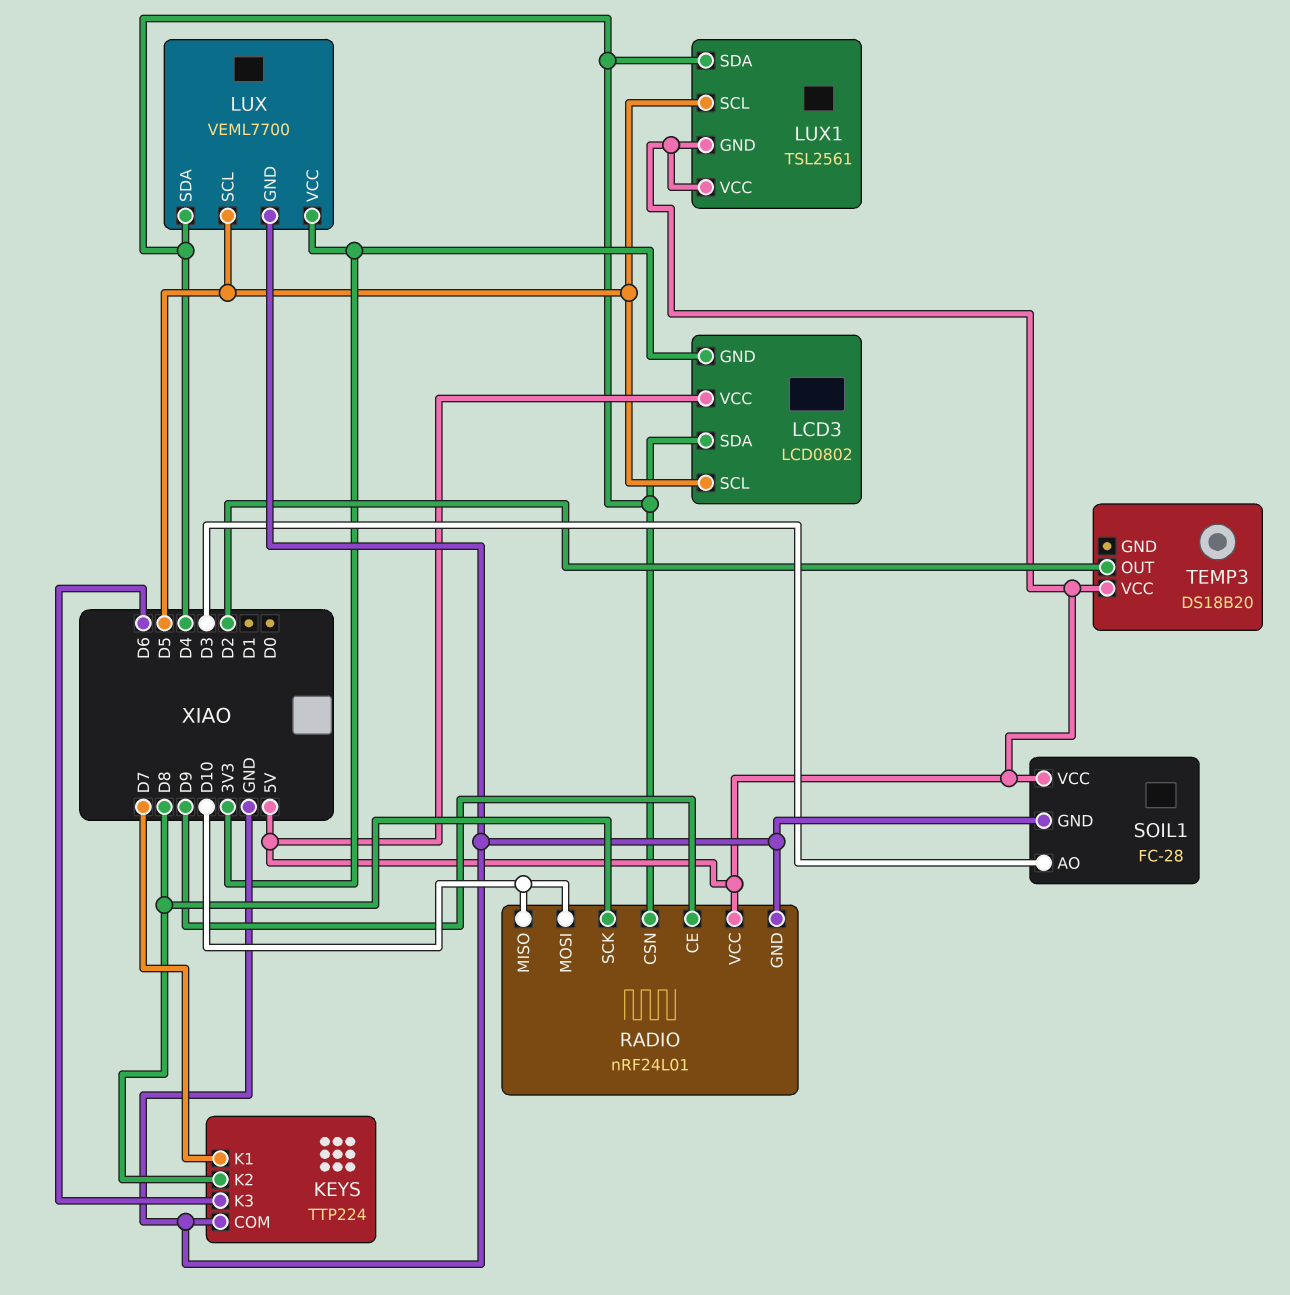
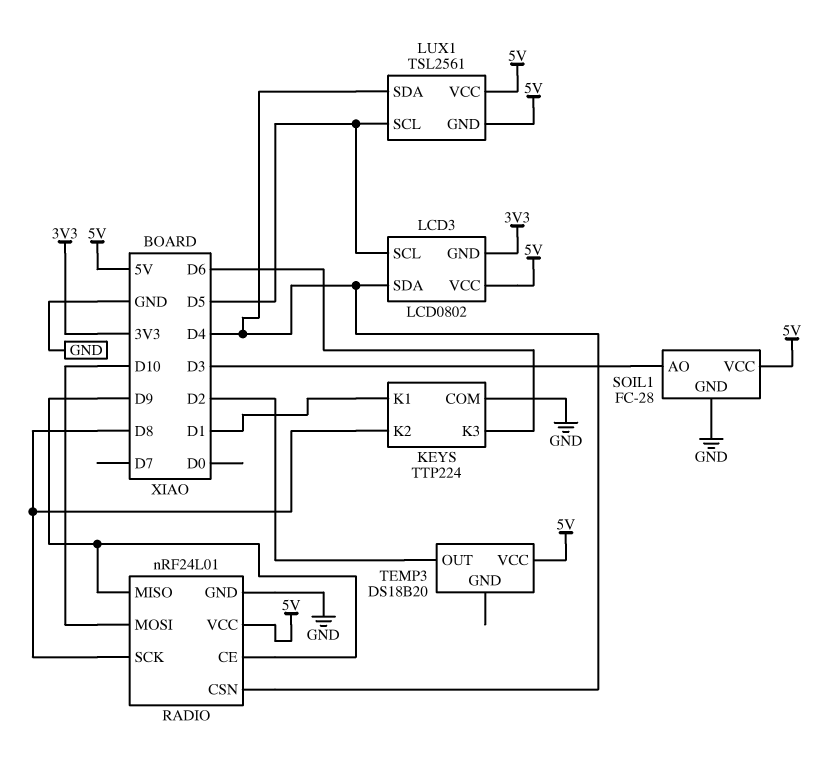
KEYS pin K1: D7 -> D1
LUX: VEML7700 -> none
LUX pin GND: GND -> none
LUX pin SCL: D5 -> none
LUX pin SDA: D4 -> none
LUX pin VCC: 3V3 -> none
RADIO pin MISO: D10 -> D9

